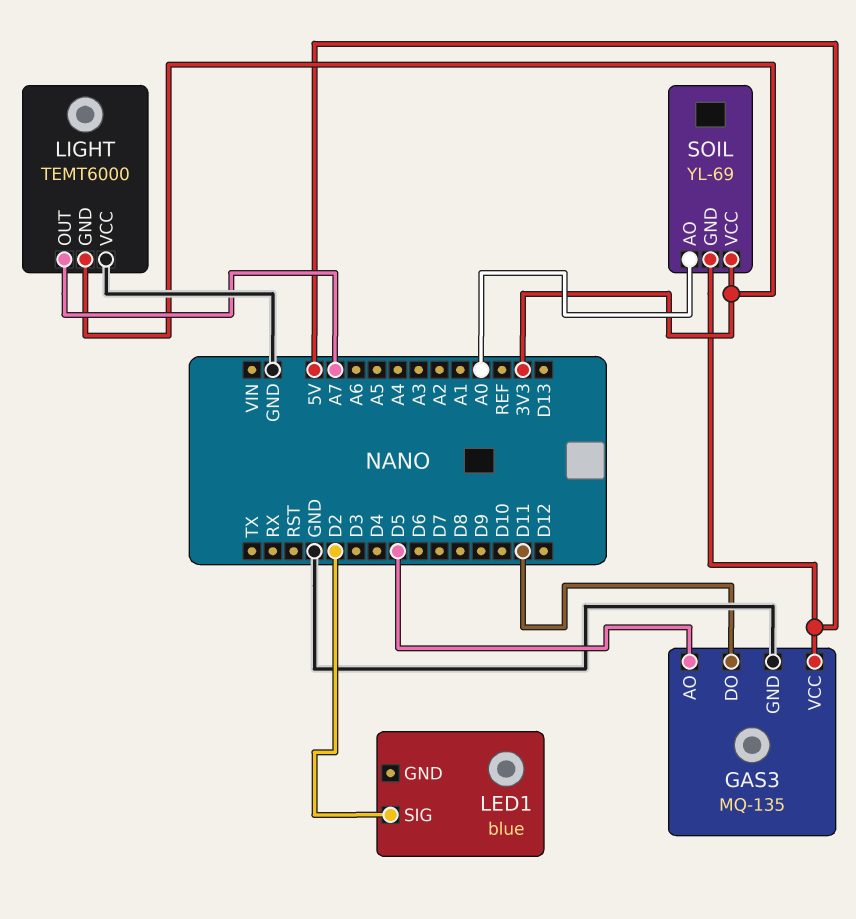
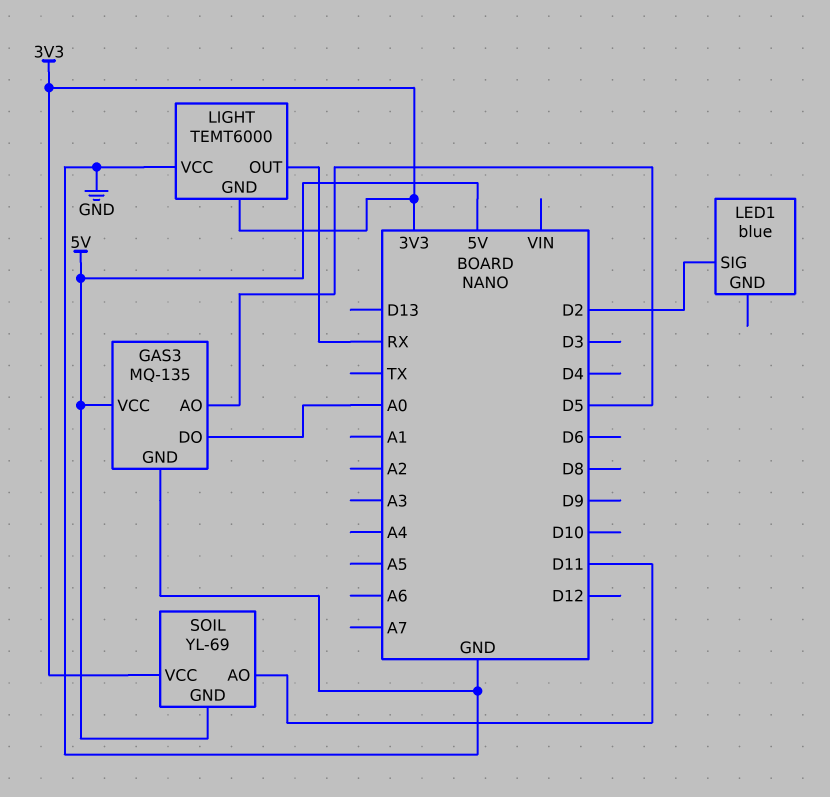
GAS3 pin DO: D11 -> A0
LIGHT pin OUT: A7 -> RX
SOIL pin AO: A0 -> D11

